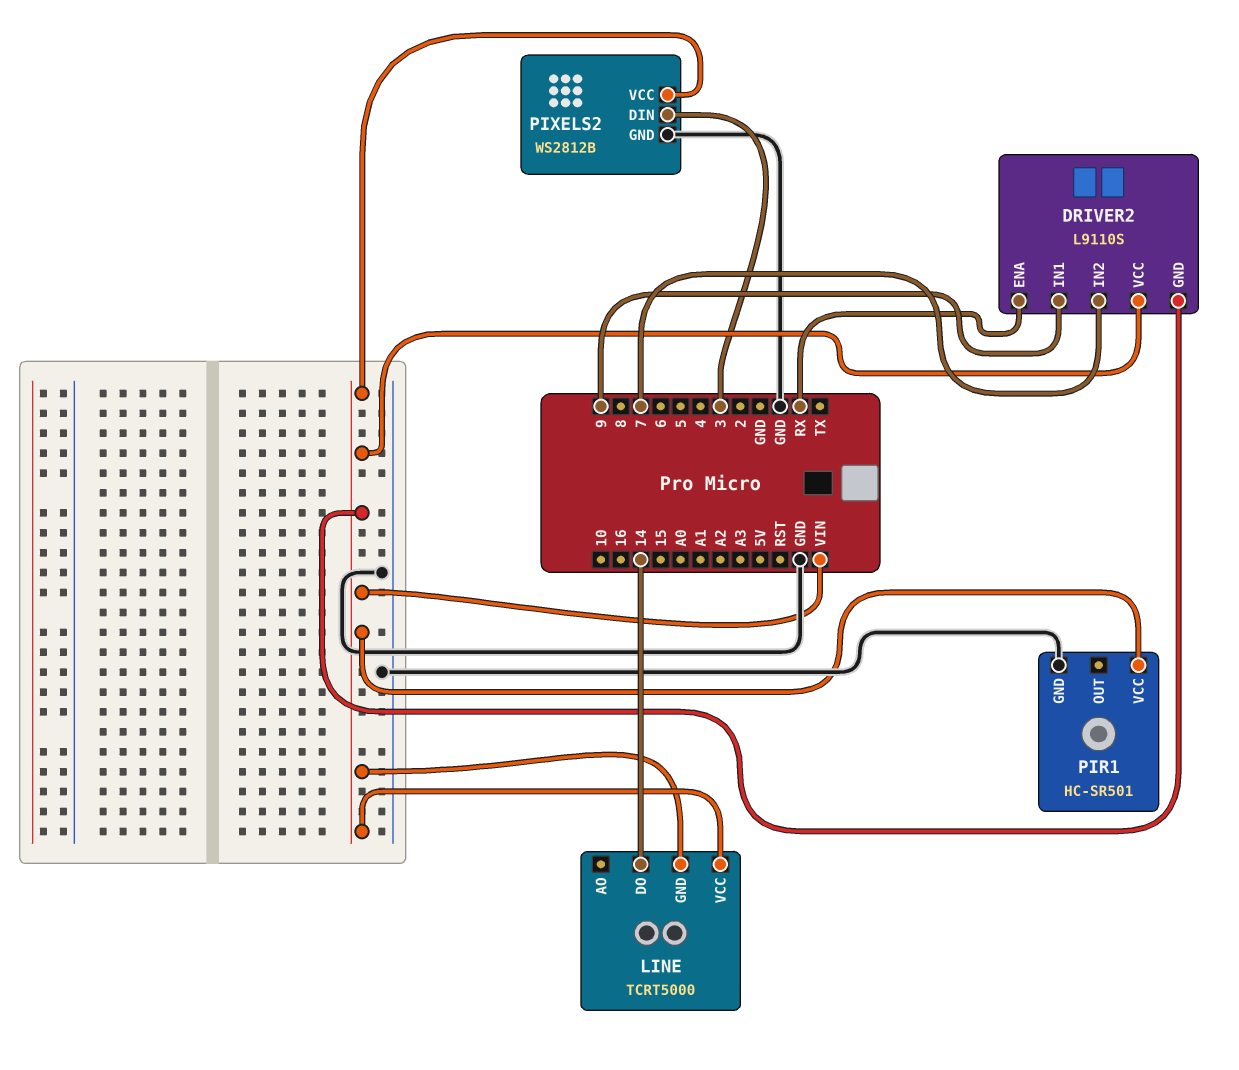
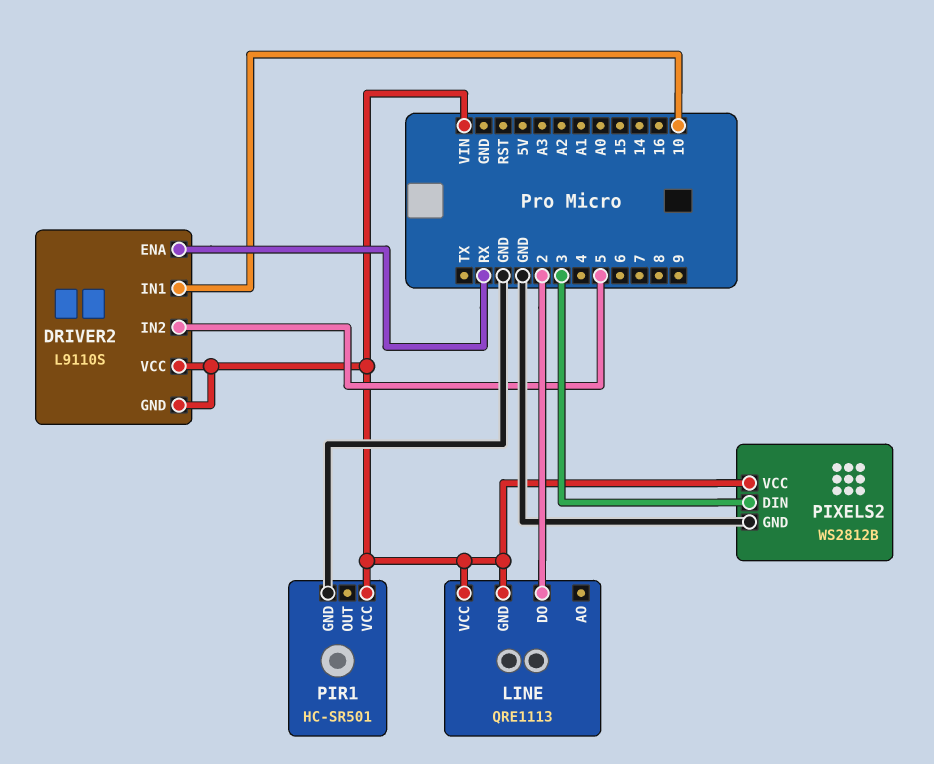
DRIVER2 pin IN1: 9 -> 10
DRIVER2 pin IN2: 7 -> 5
LINE: TCRT5000 -> QRE1113
LINE pin DO: 14 -> 2

